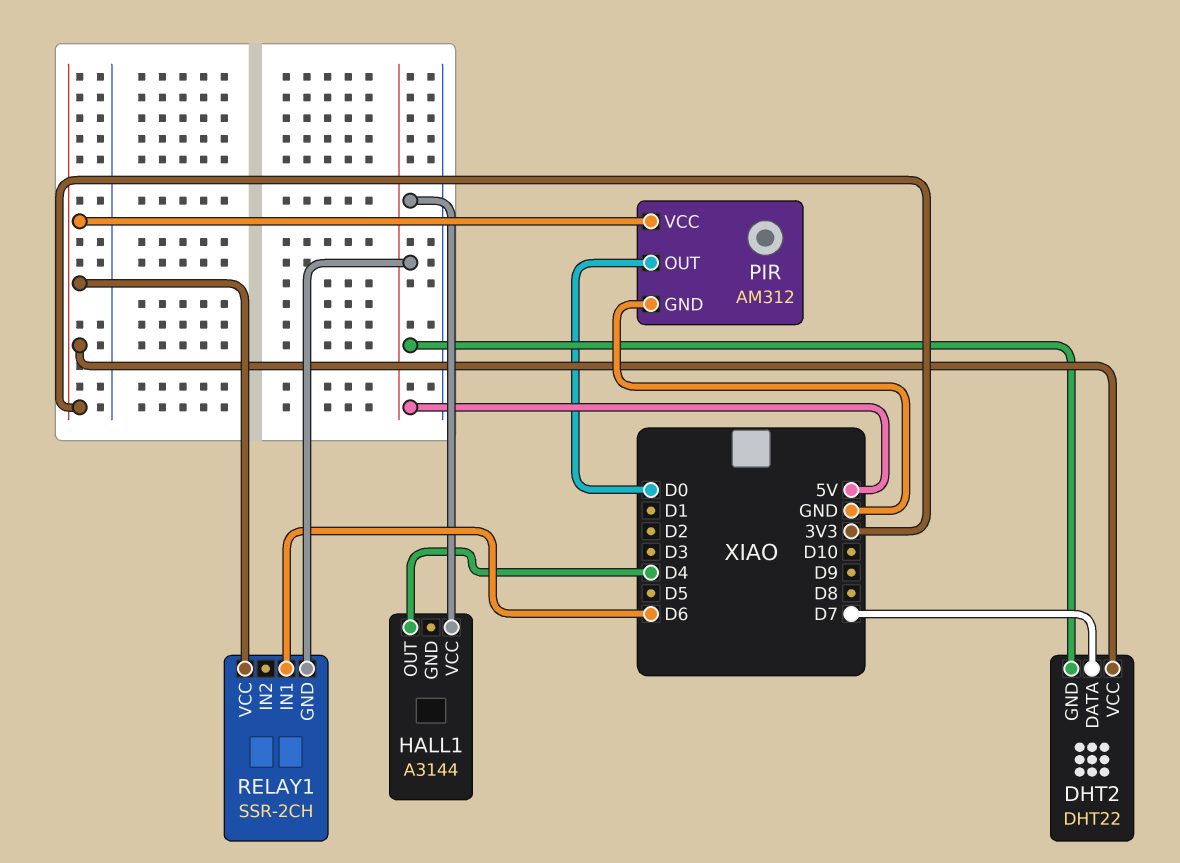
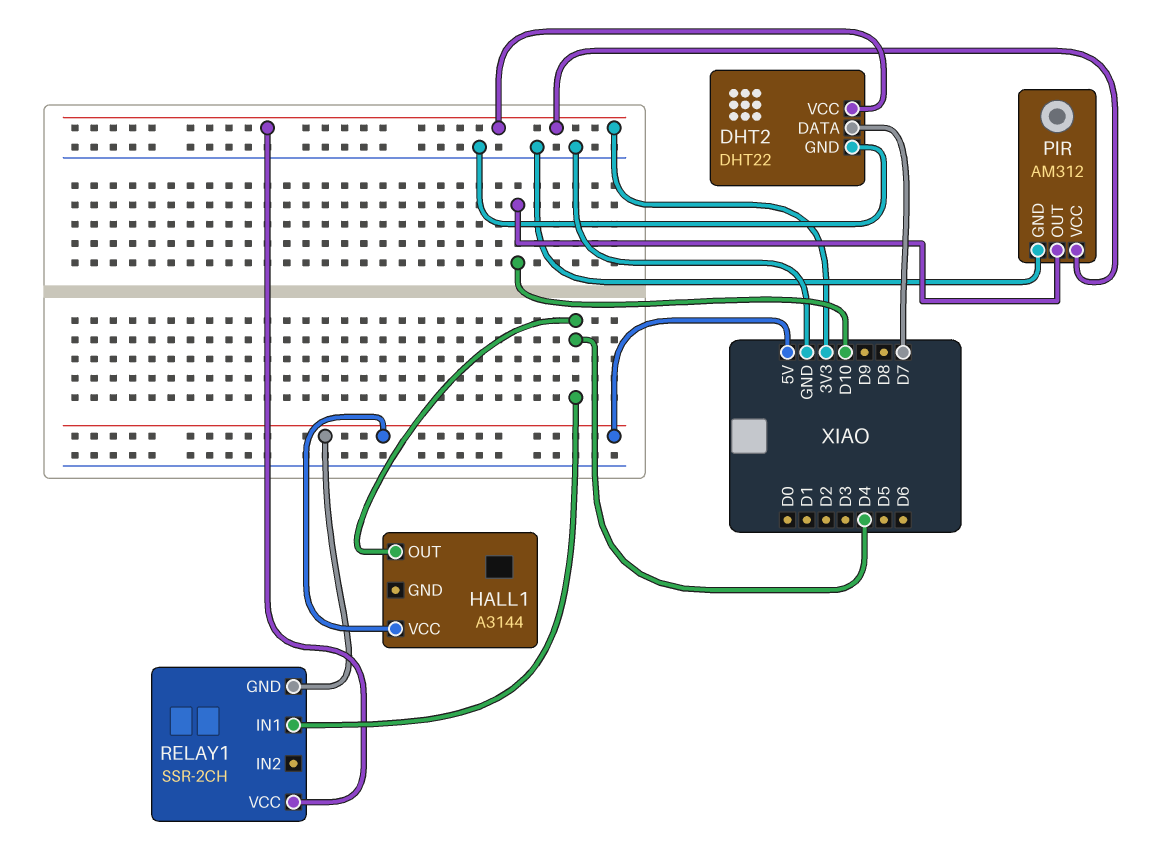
DHT2 pin GND: 5V -> GND
PIR pin OUT: D0 -> D10
RELAY1 pin IN1: D6 -> D4

